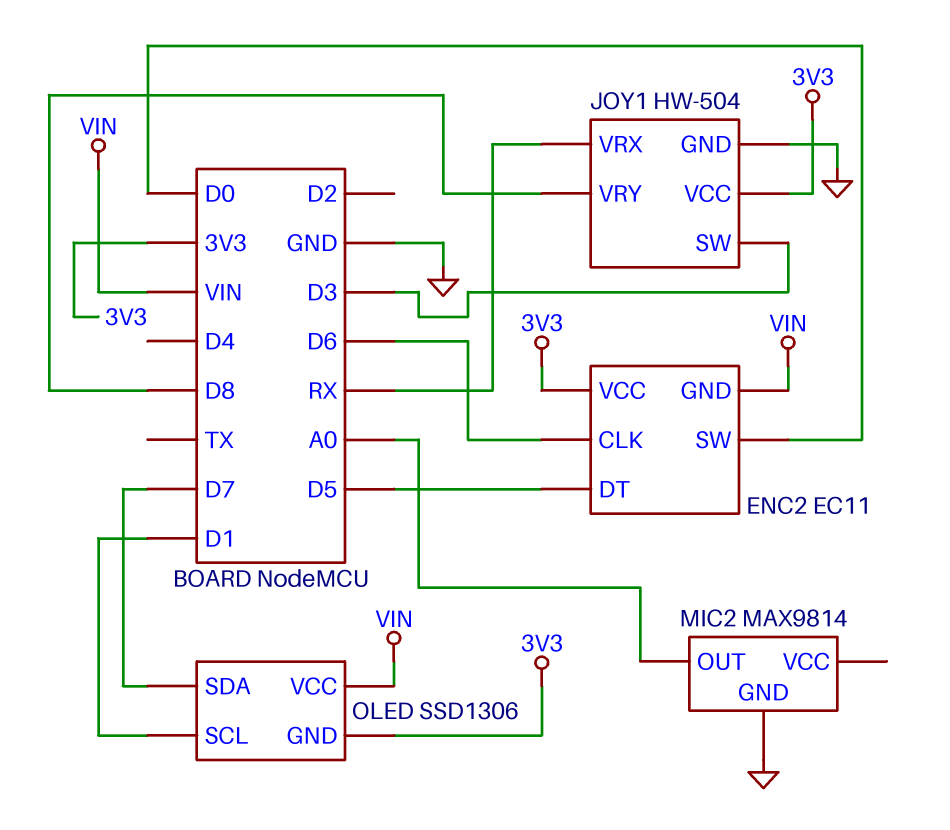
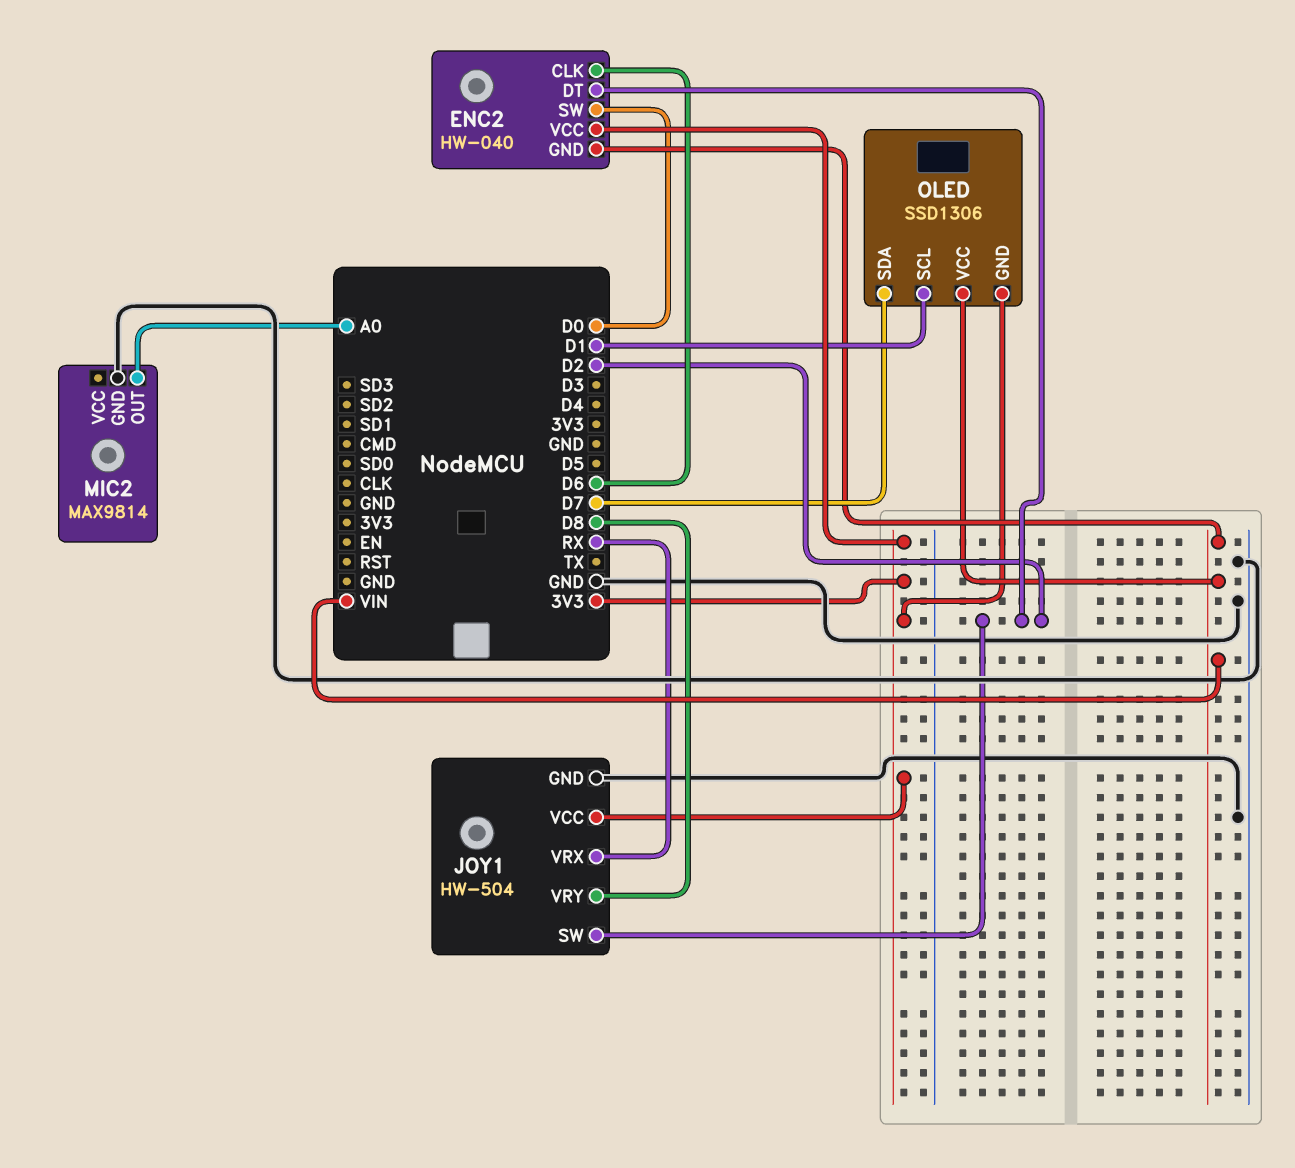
ENC2: EC11 -> HW-040
ENC2 pin DT: D5 -> D2
JOY1 pin SW: D3 -> D2

